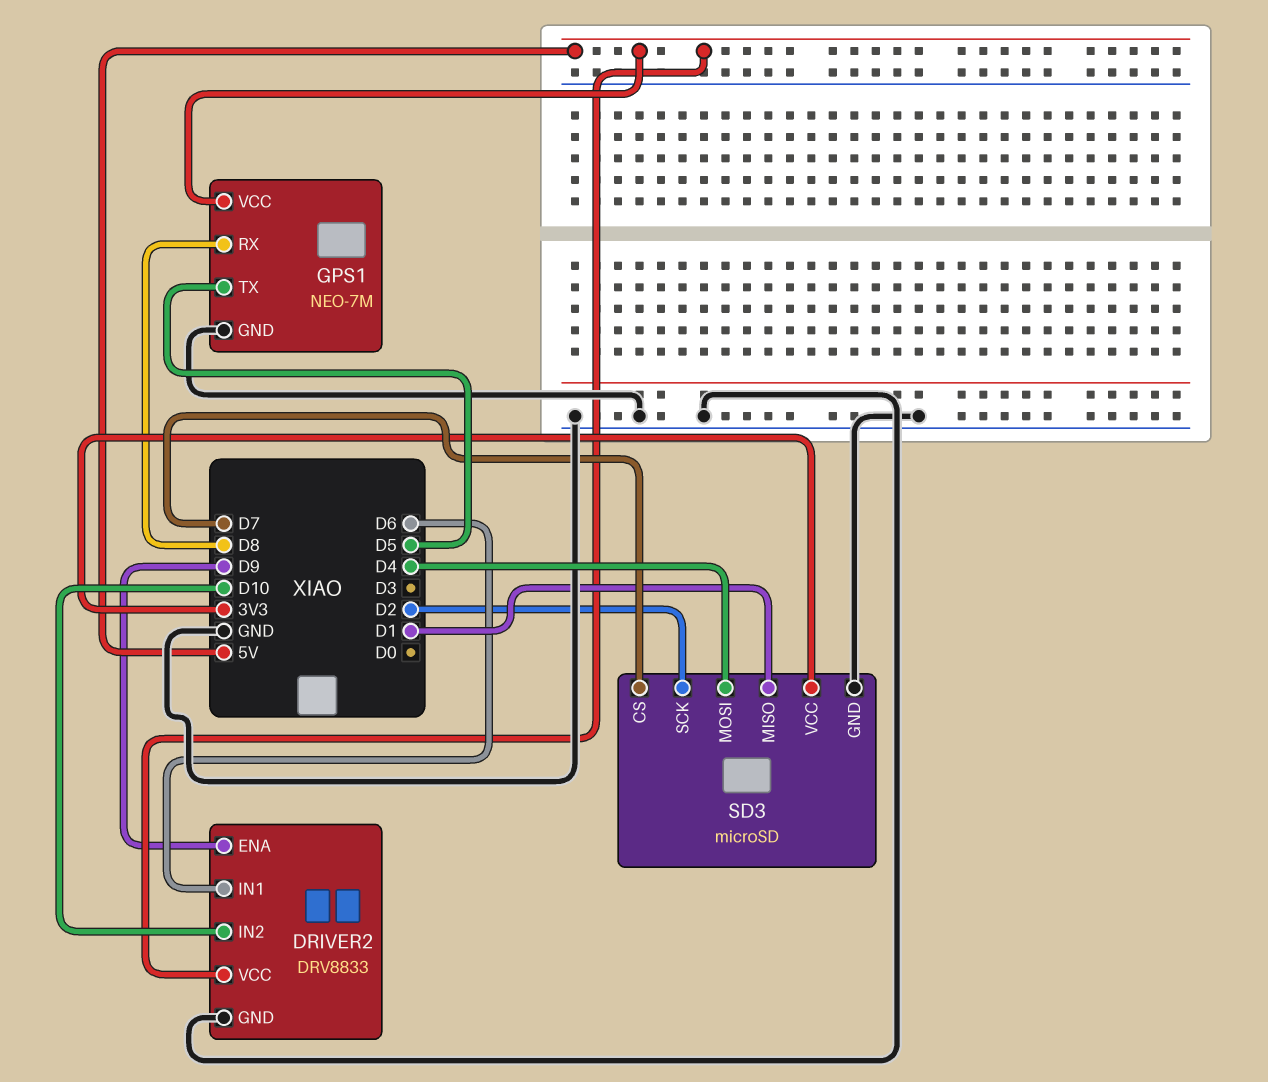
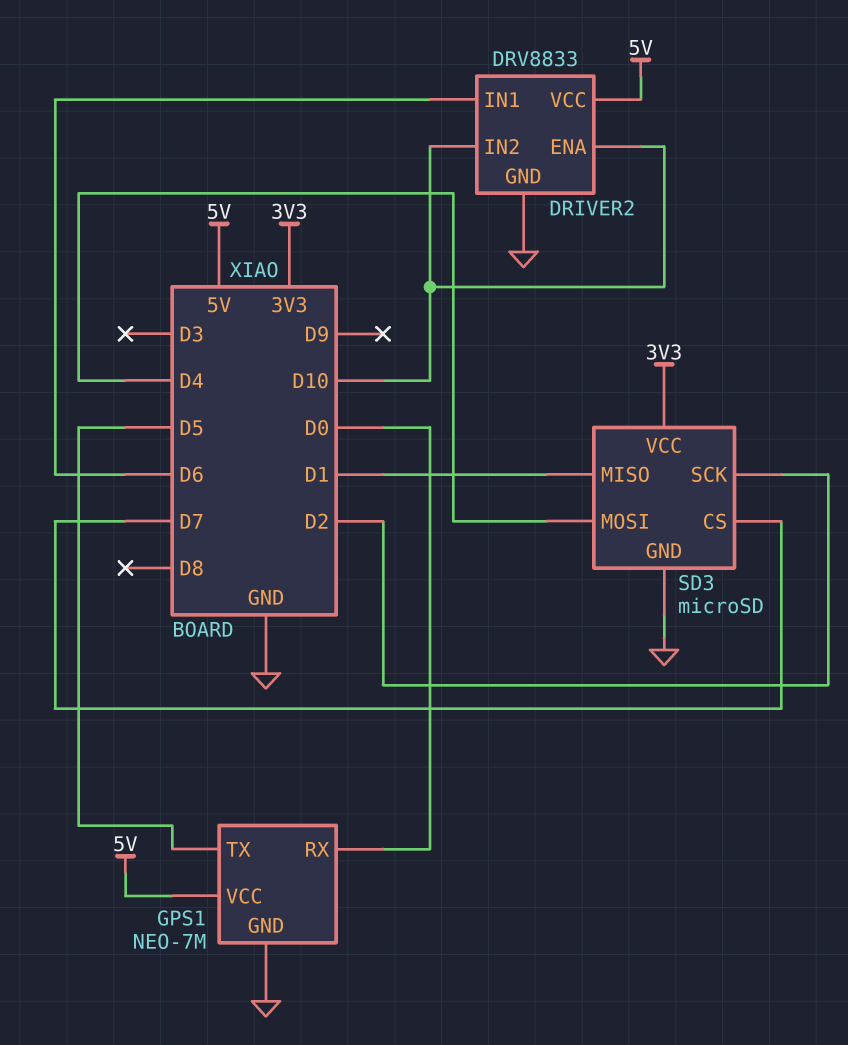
DRIVER2 pin ENA: D9 -> D10
GPS1 pin RX: D8 -> D0

